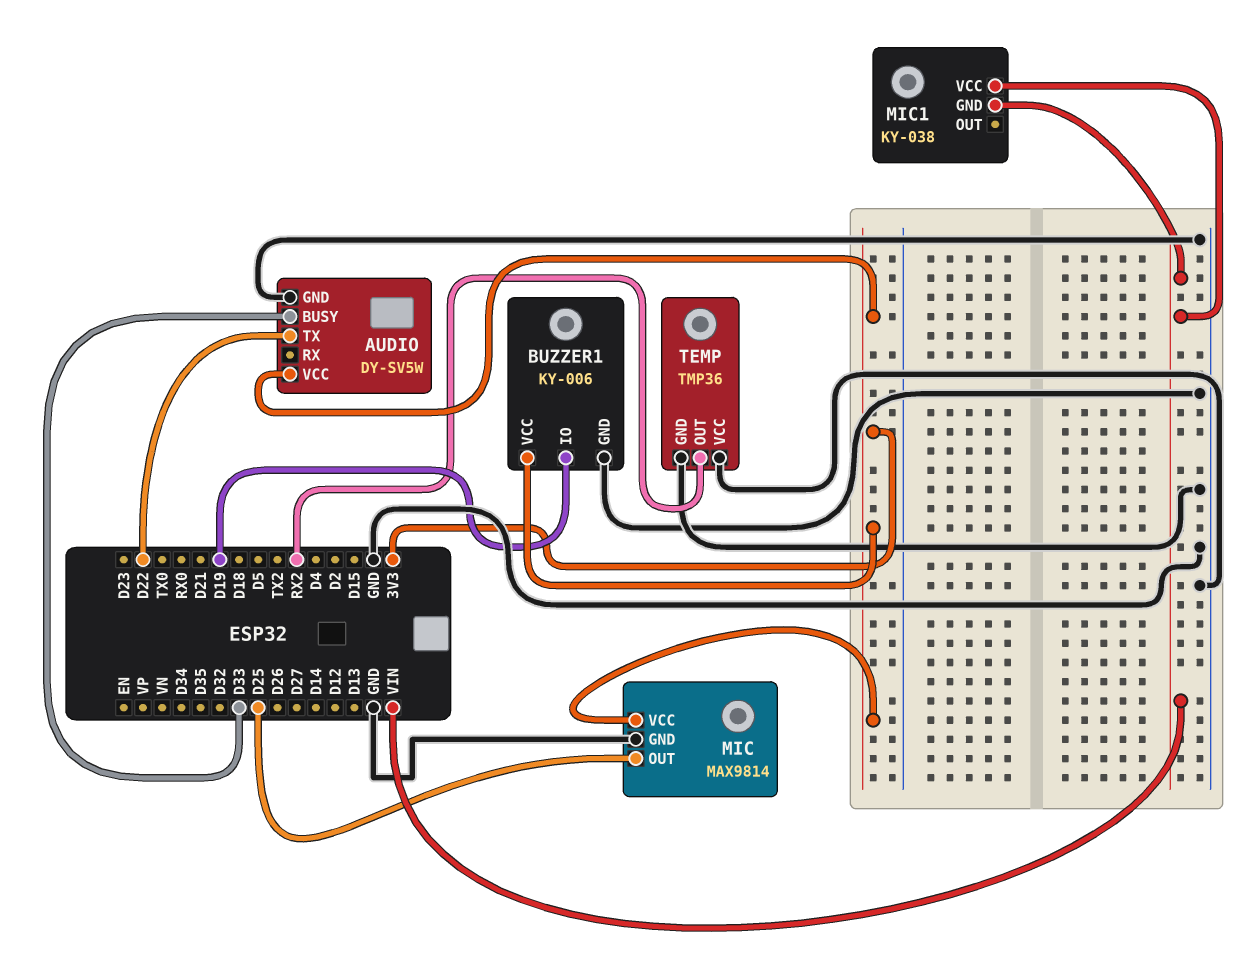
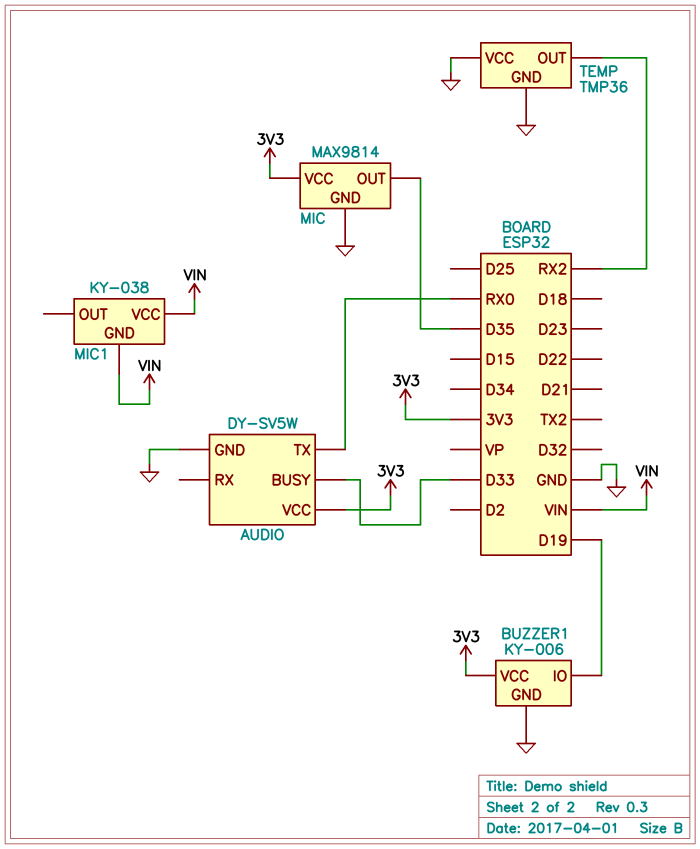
AUDIO pin TX: D22 -> RX0
MIC pin OUT: D25 -> D35

